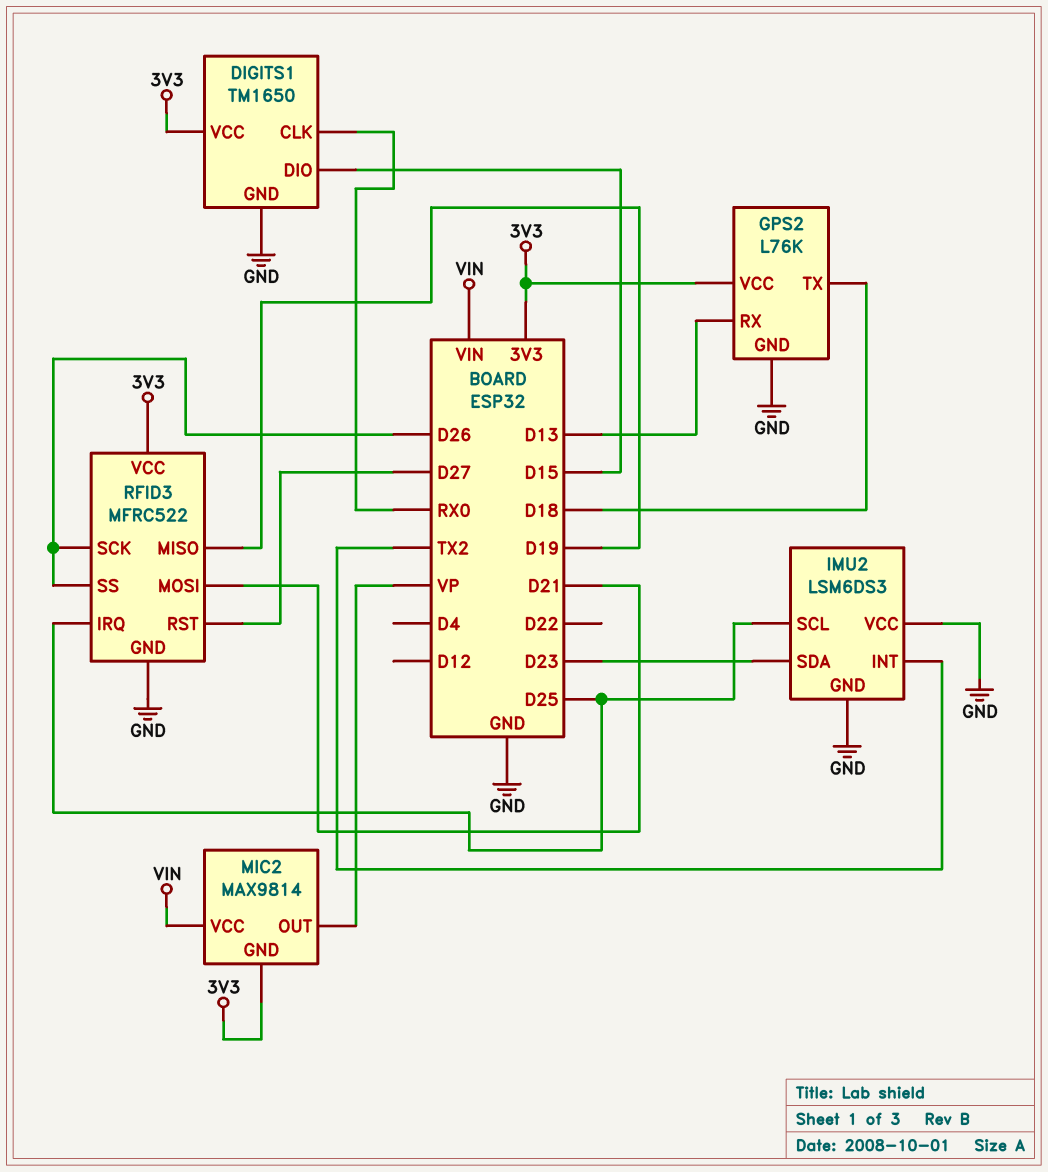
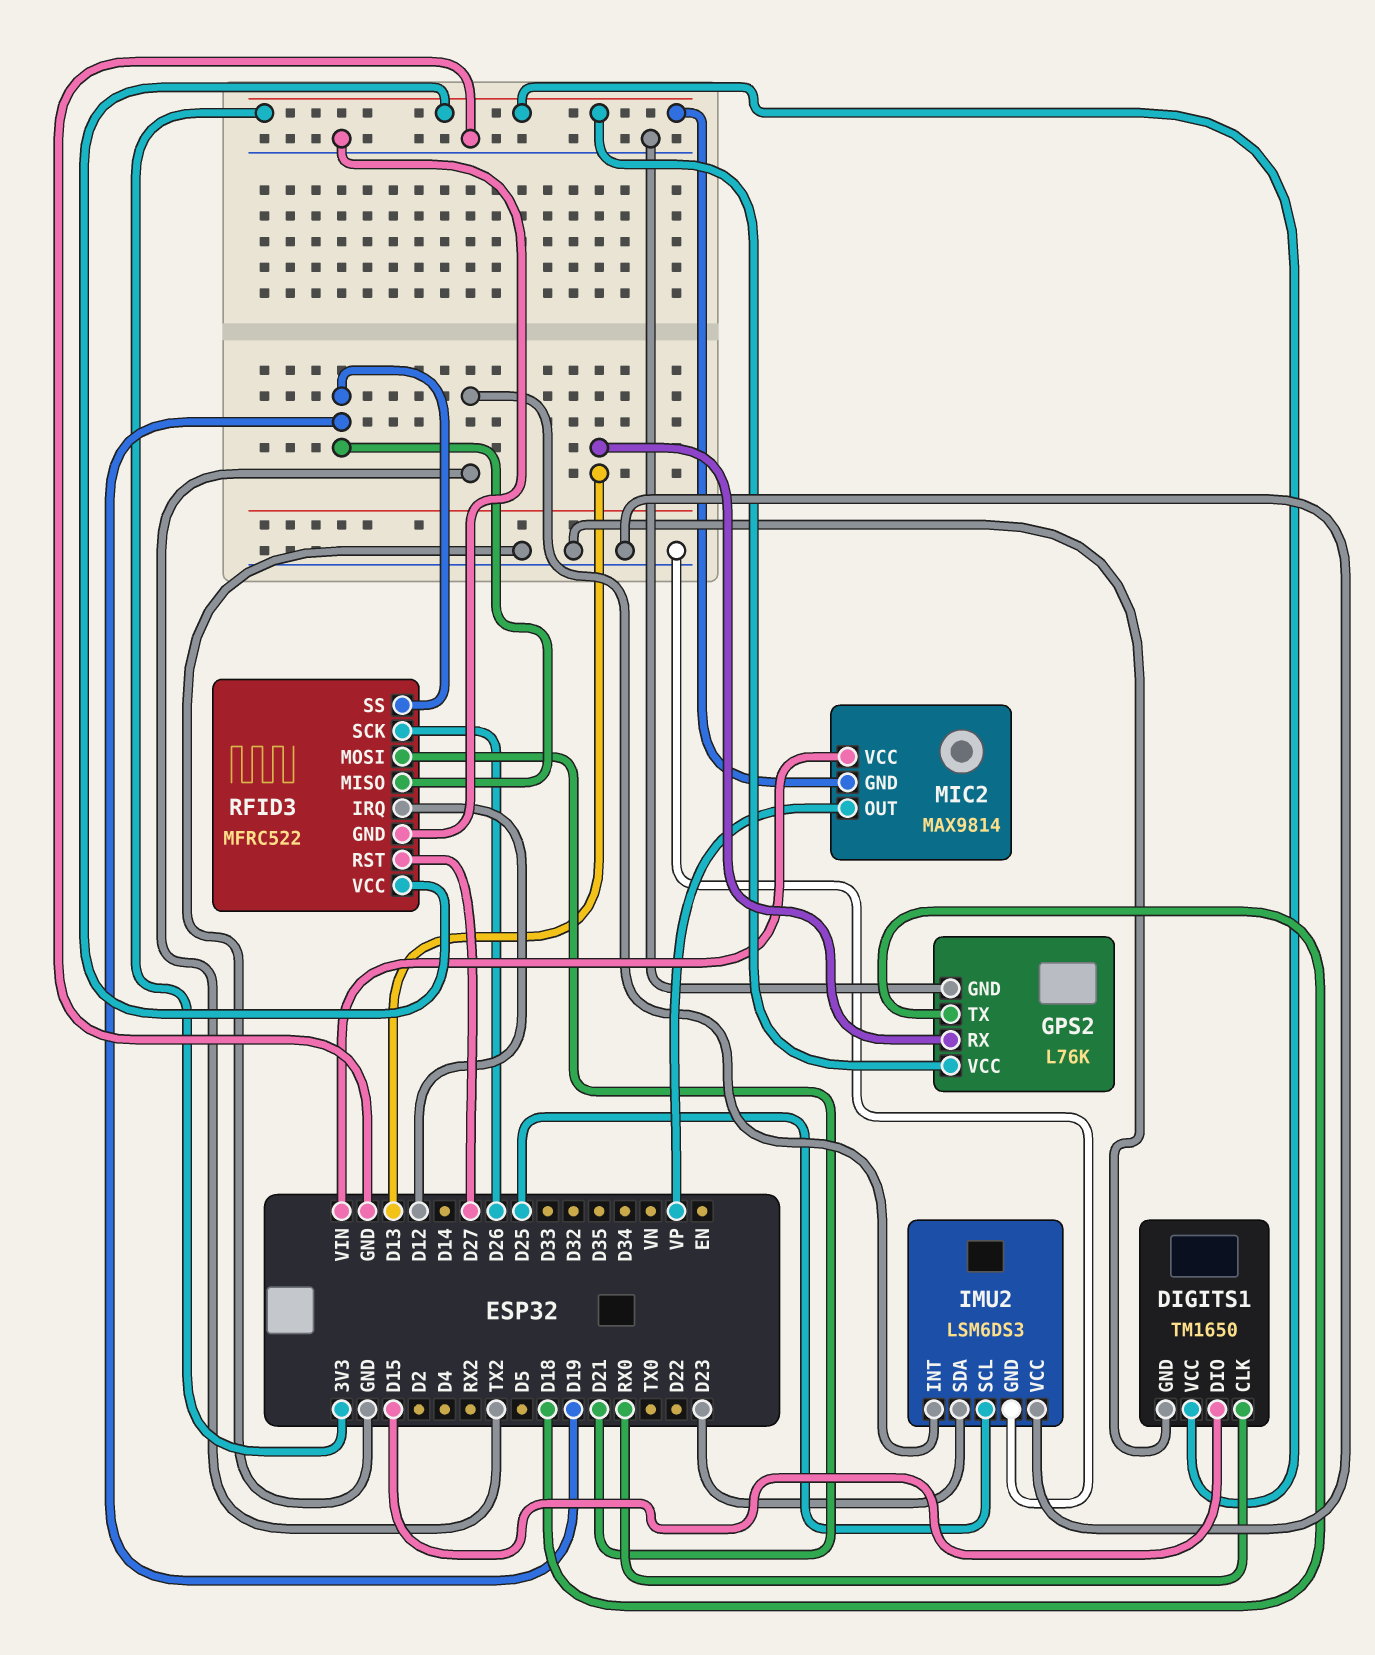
RFID3 pin IRQ: D25 -> D12
RFID3 pin SS: D26 -> D19

